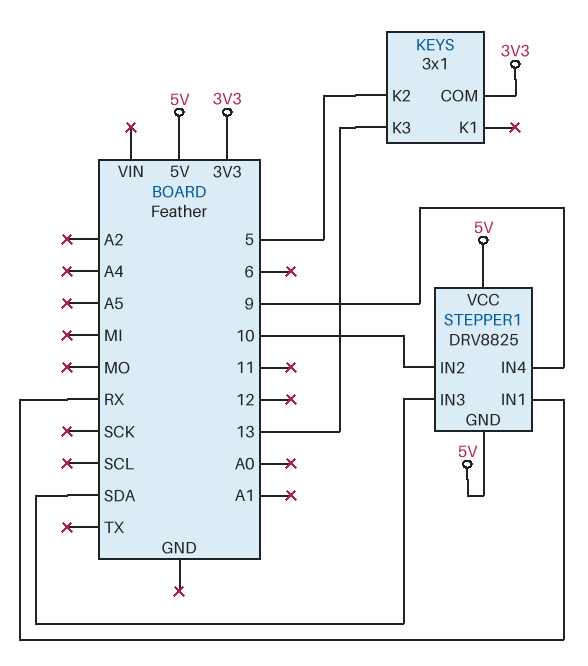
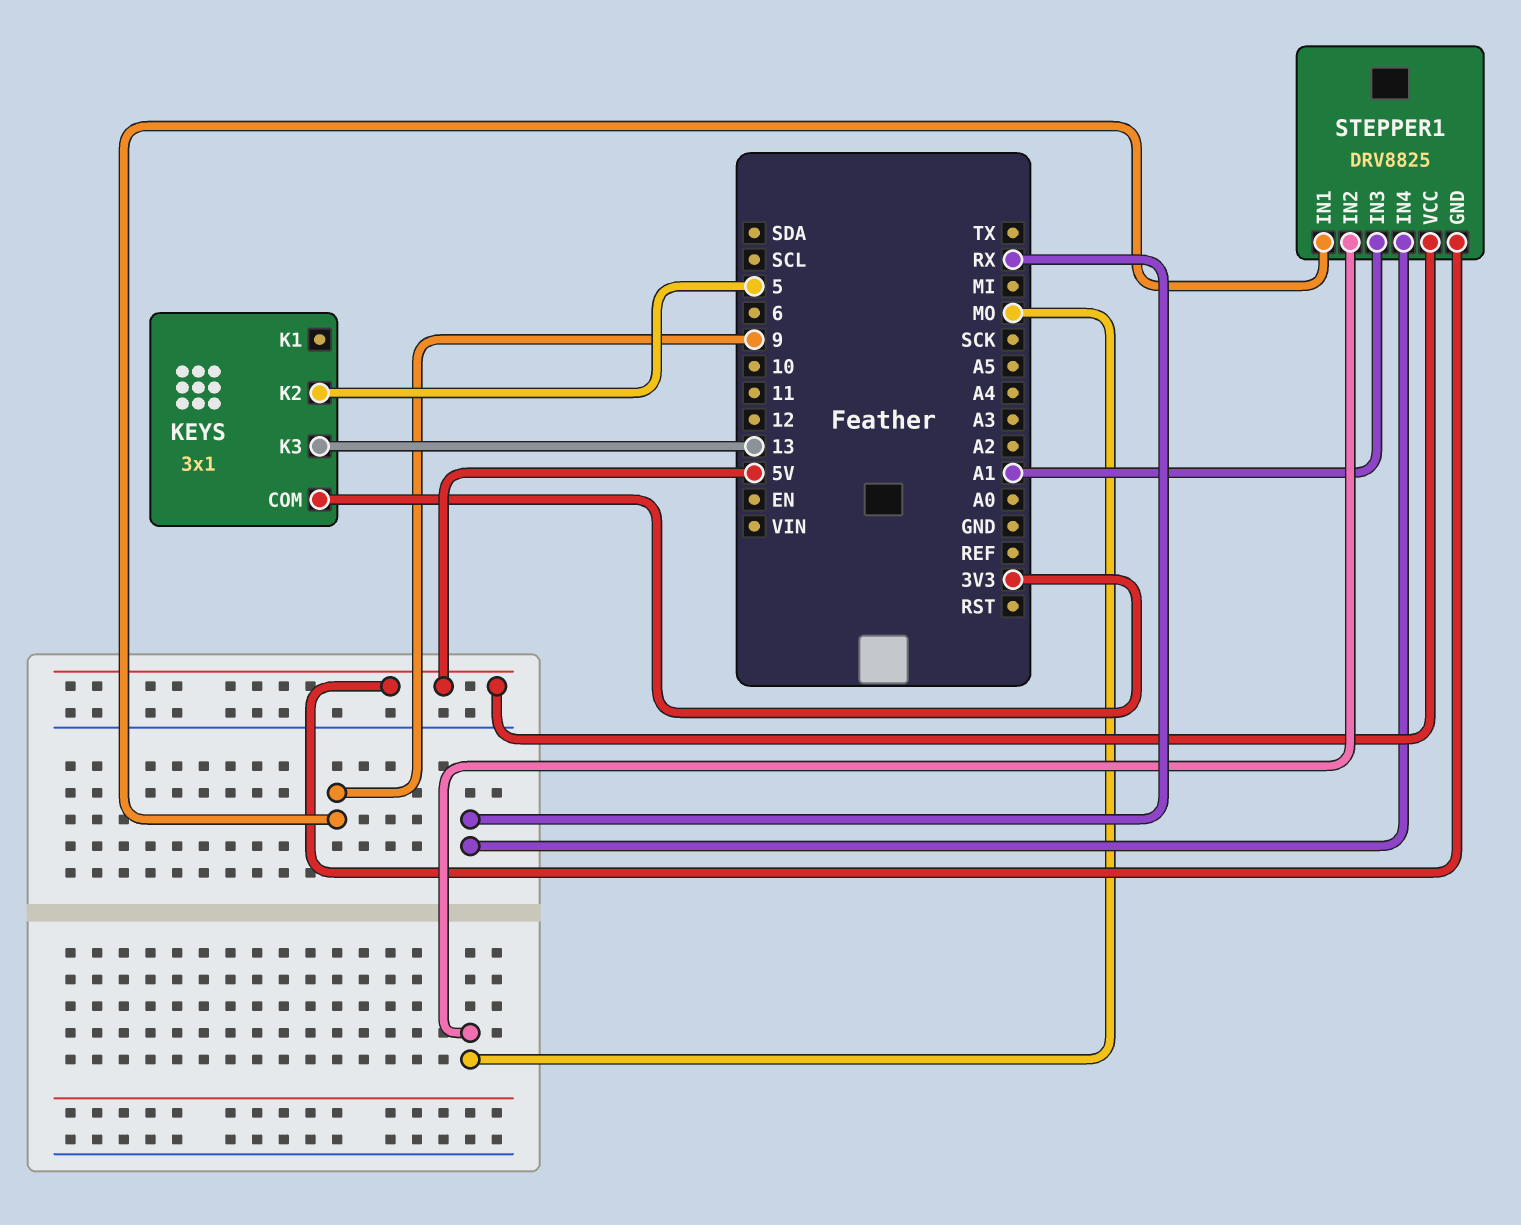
STEPPER1 pin IN1: RX -> 9
STEPPER1 pin IN2: 10 -> MO
STEPPER1 pin IN3: SDA -> A1
STEPPER1 pin IN4: 9 -> RX

